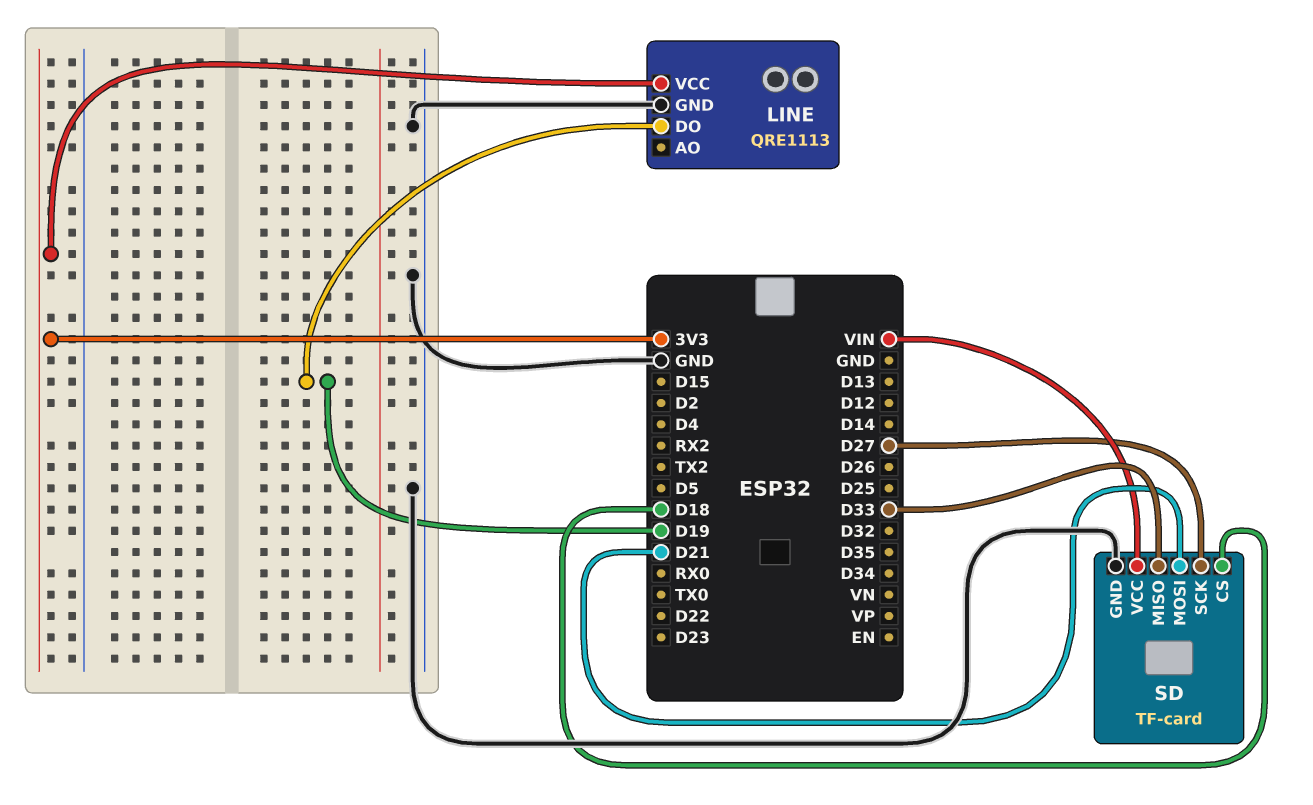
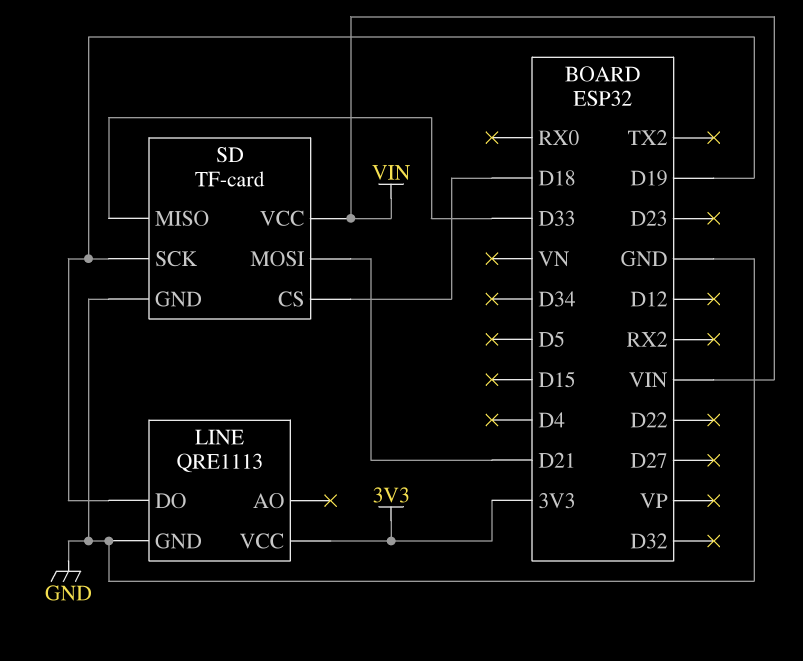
SD pin SCK: D27 -> D19

